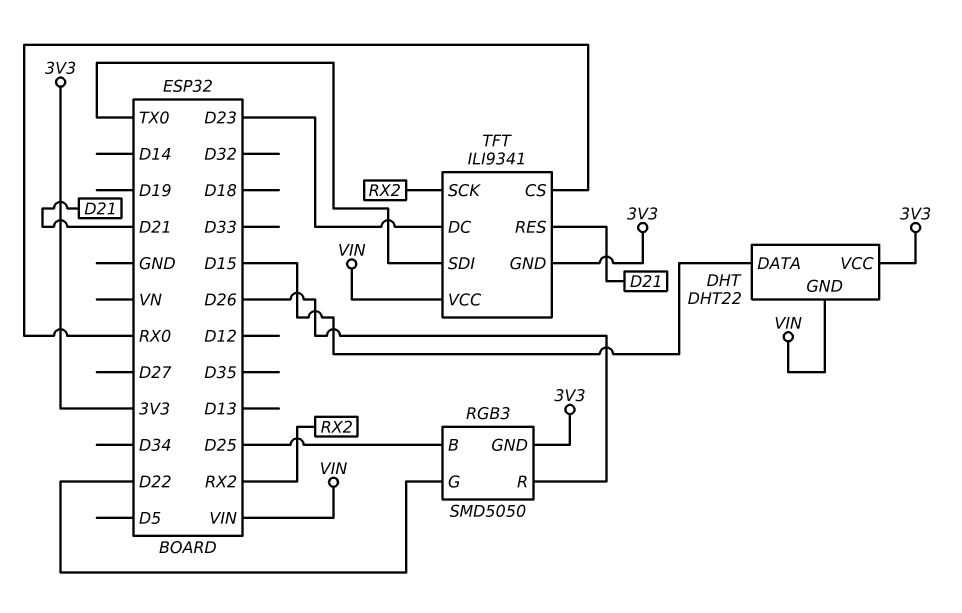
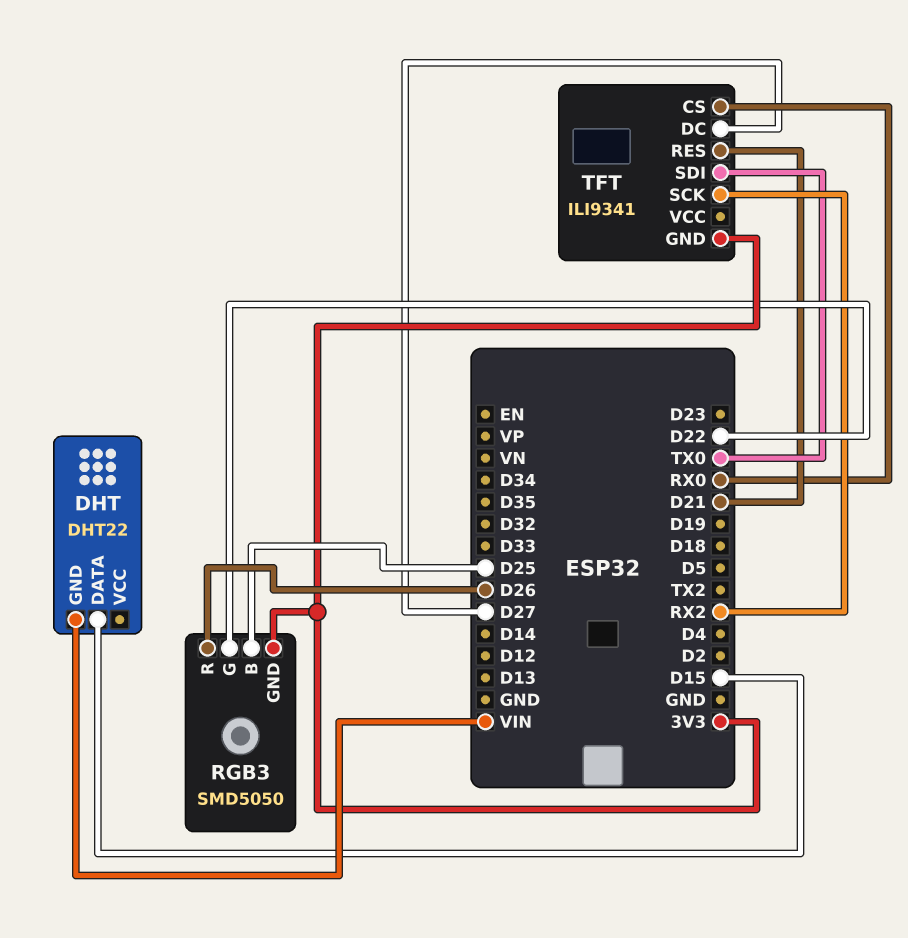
DHT pin VCC: 3V3 -> none
TFT pin DC: D23 -> D27
TFT pin VCC: VIN -> none

